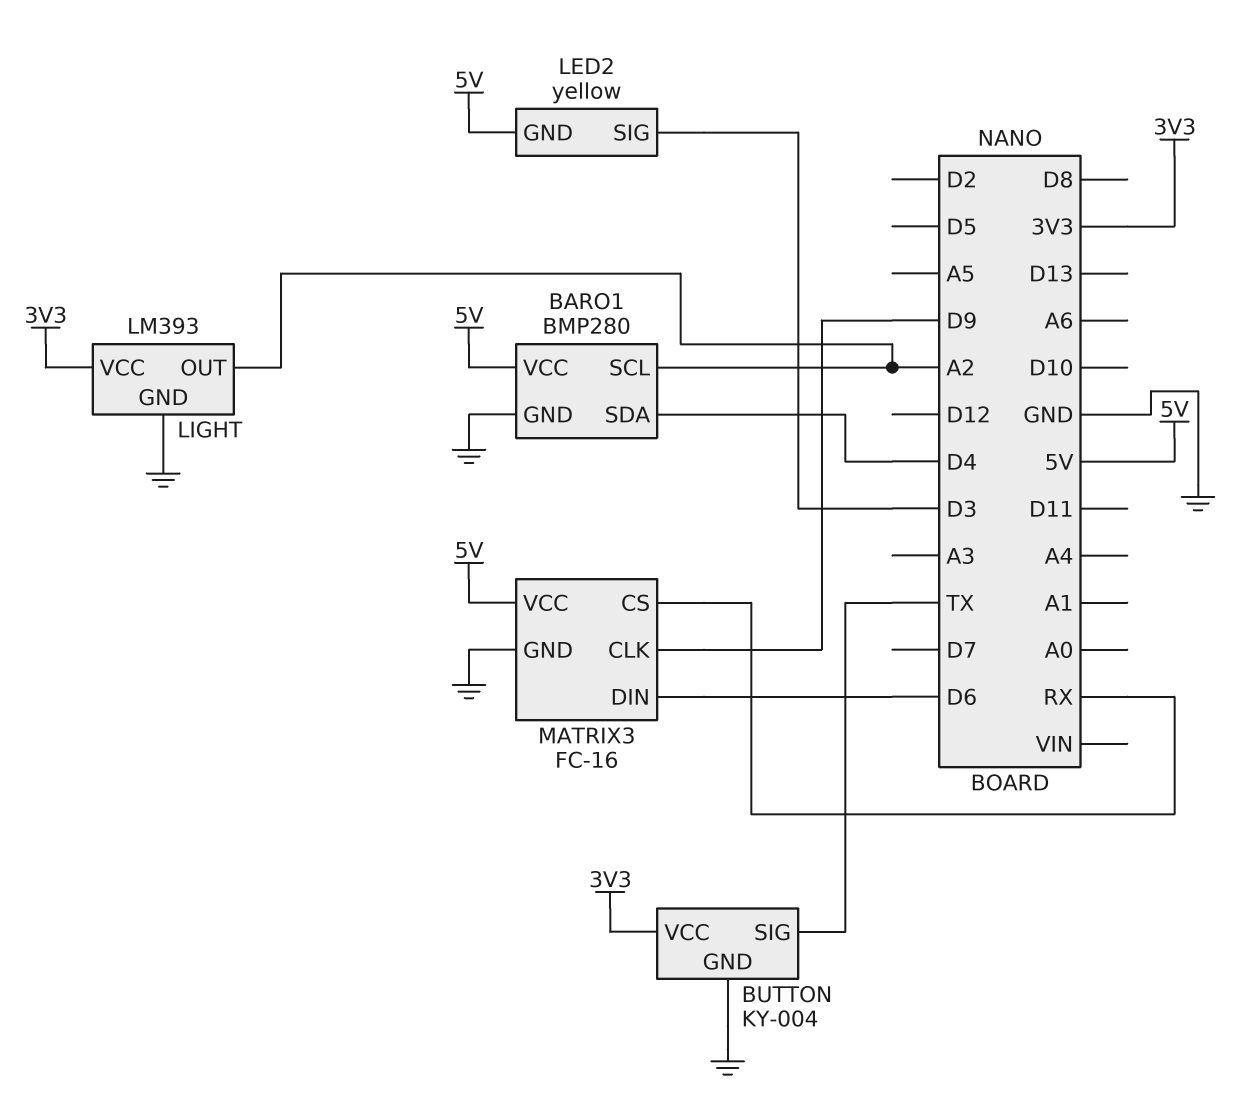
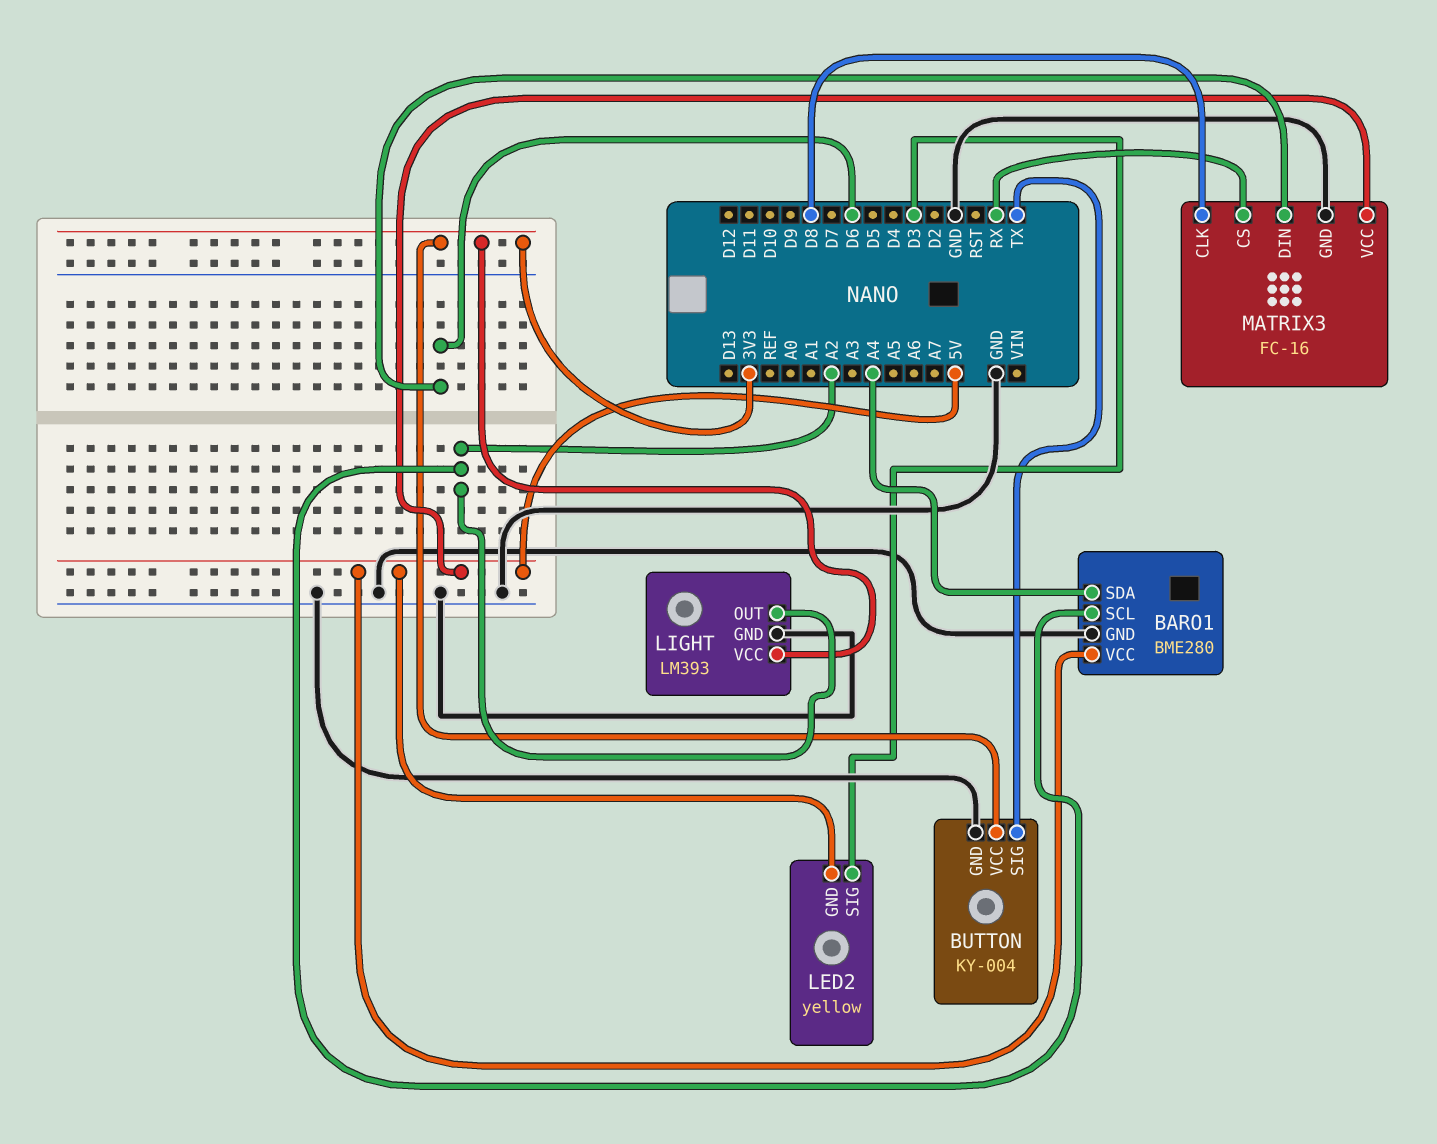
BARO1: BMP280 -> BME280
BARO1 pin SDA: D4 -> A4
MATRIX3 pin CLK: D9 -> D8

